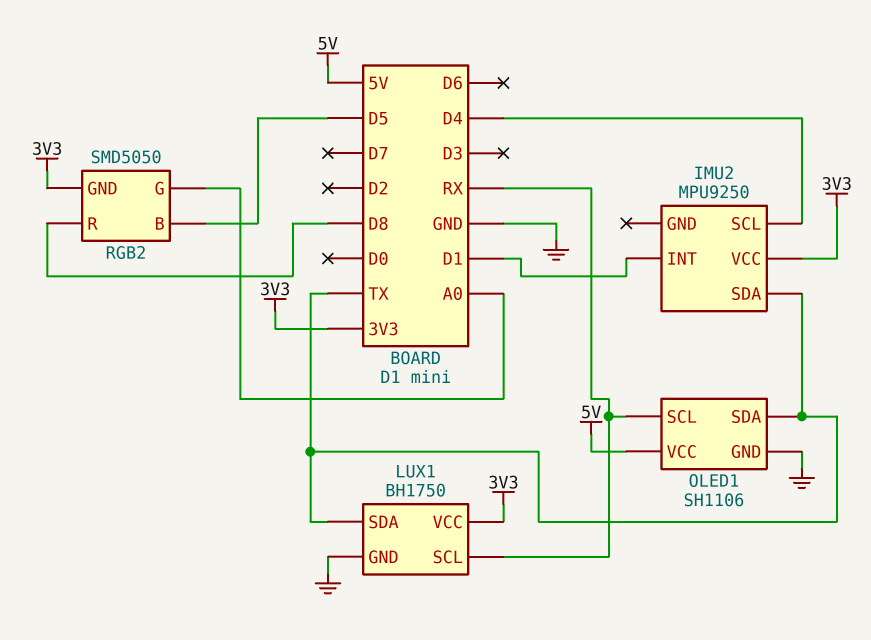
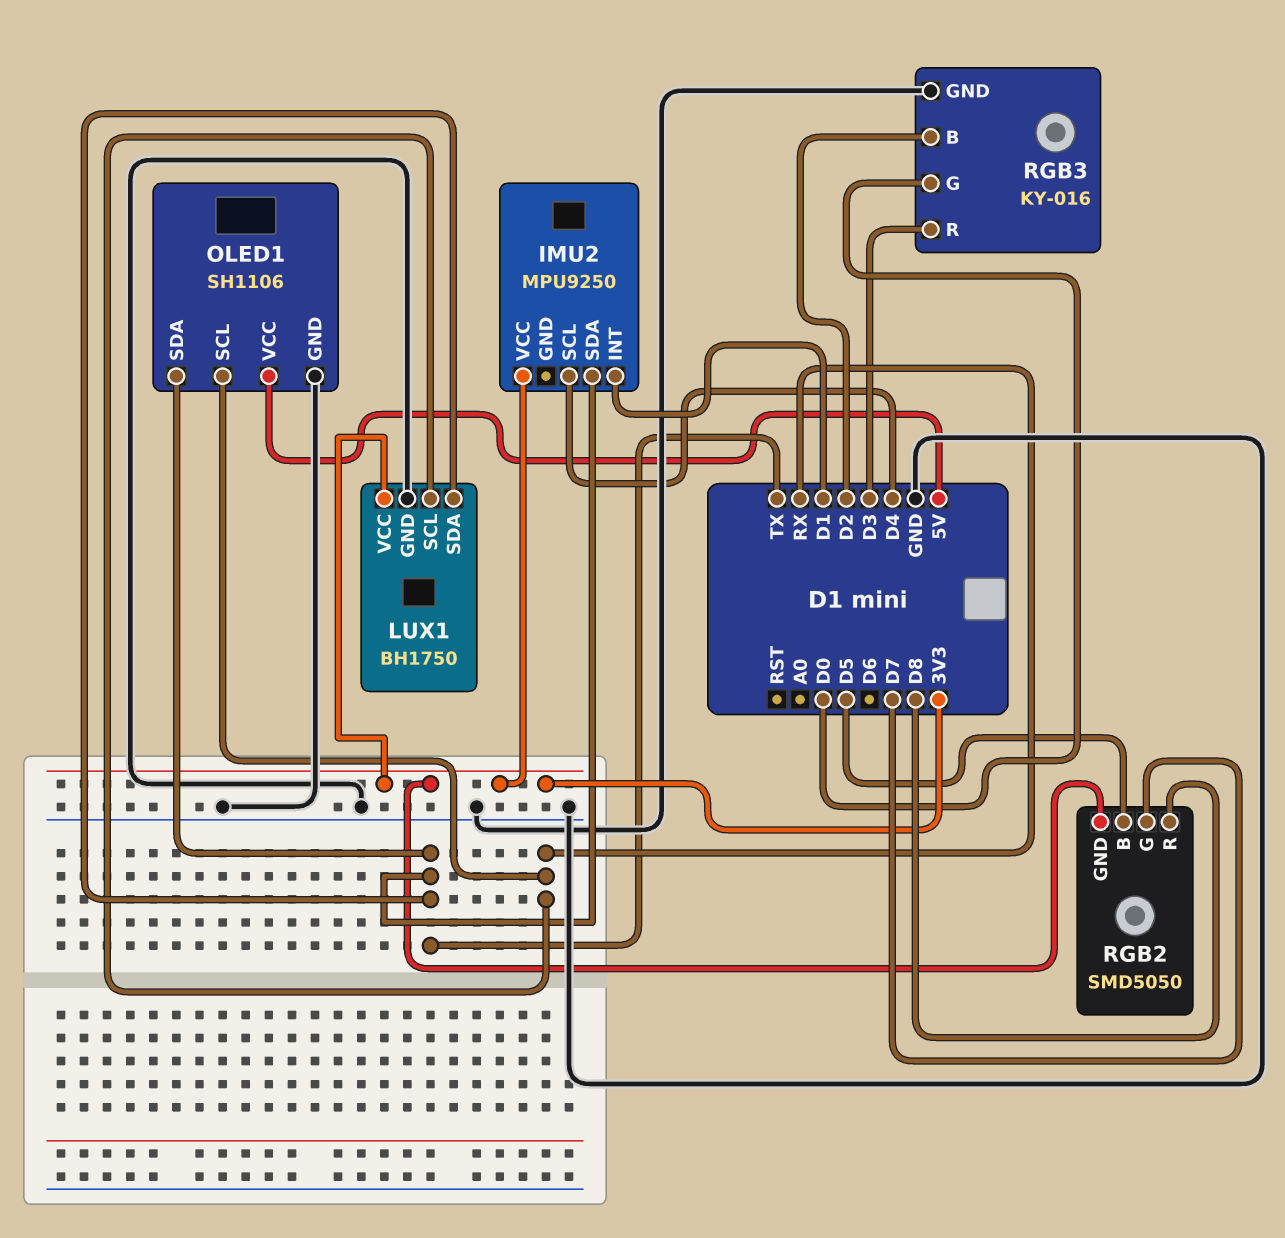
RGB2 pin G: A0 -> D7
RGB3: none -> KY-016
RGB3 pin B: none -> D2
RGB3 pin G: none -> D0
RGB3 pin GND: none -> GND
RGB3 pin R: none -> D3

